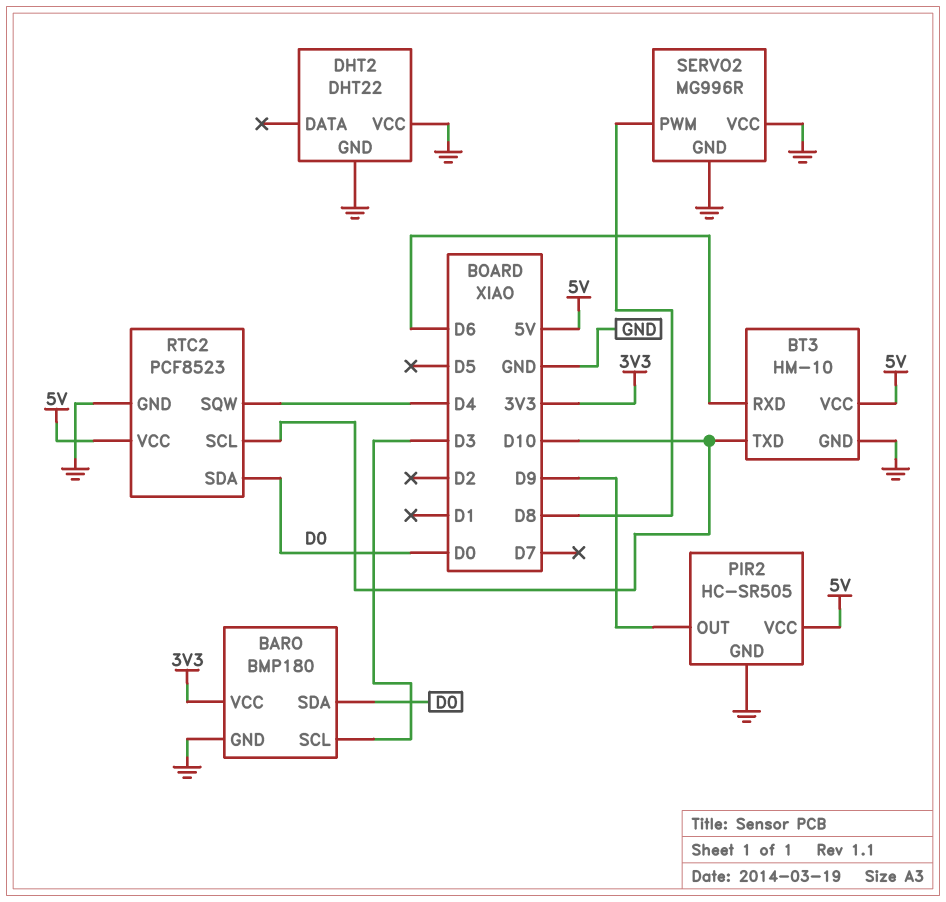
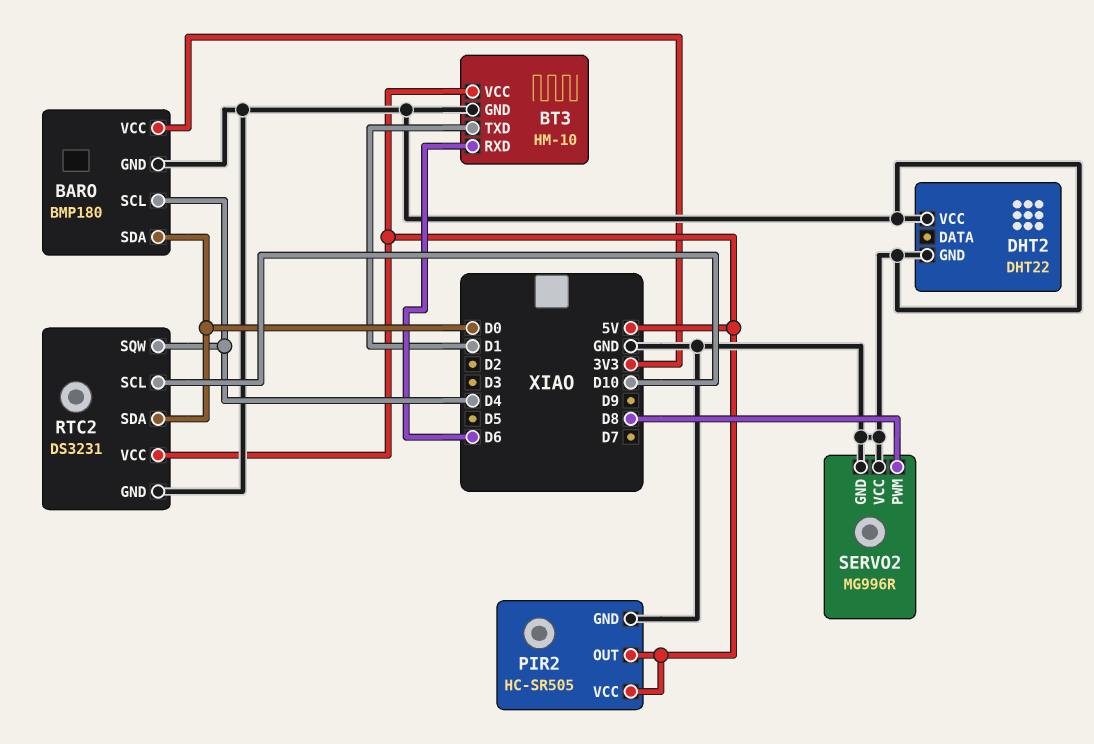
BARO pin SCL: D3 -> D4
BT3 pin TXD: D10 -> D1
PIR2 pin OUT: D9 -> 5V
RTC2: PCF8523 -> DS3231

